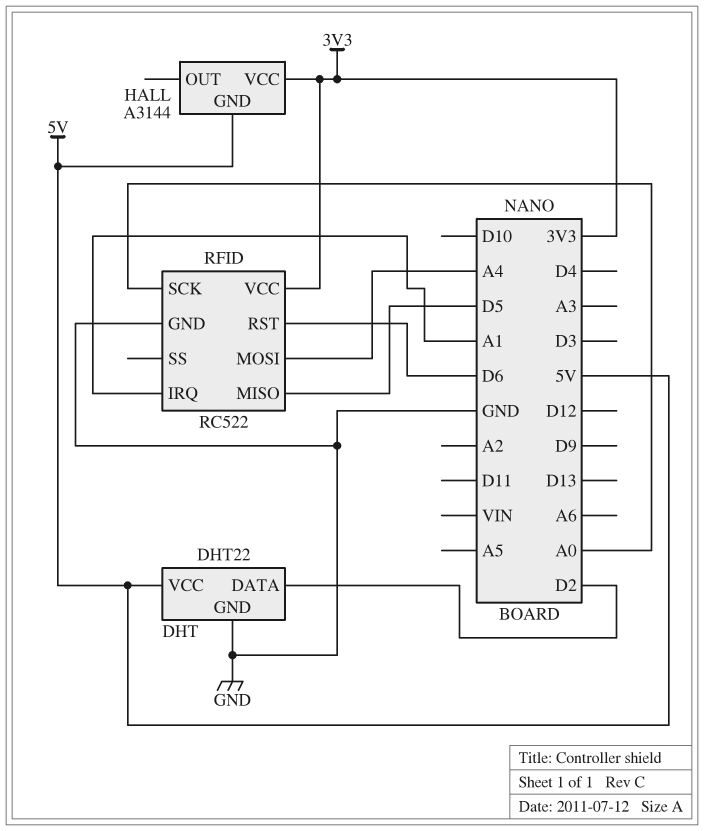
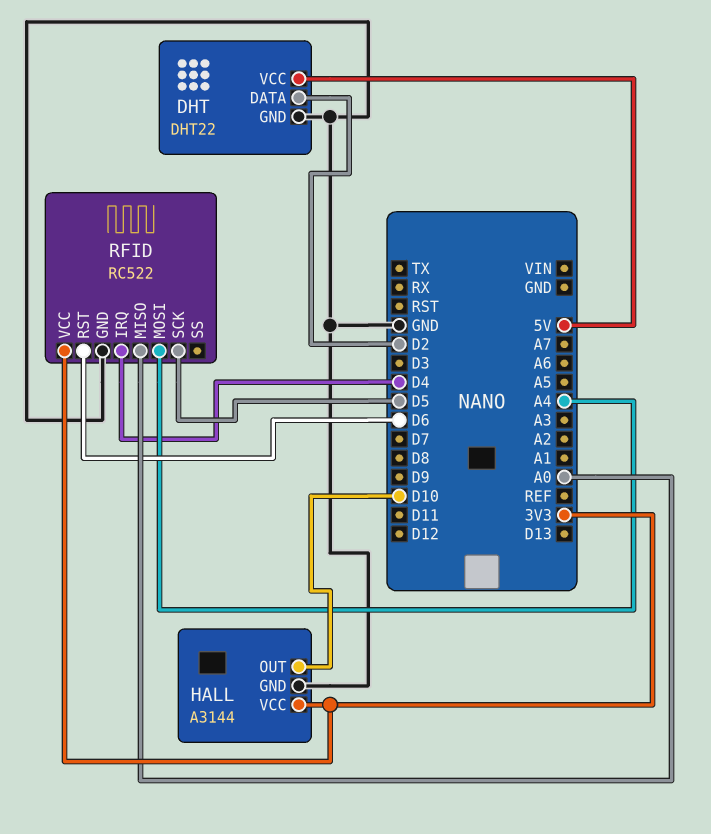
HALL pin GND: 5V -> GND
HALL pin OUT: none -> D10
RFID pin IRQ: A1 -> D4
RFID pin MISO: D5 -> A0
RFID pin SCK: A0 -> D5

